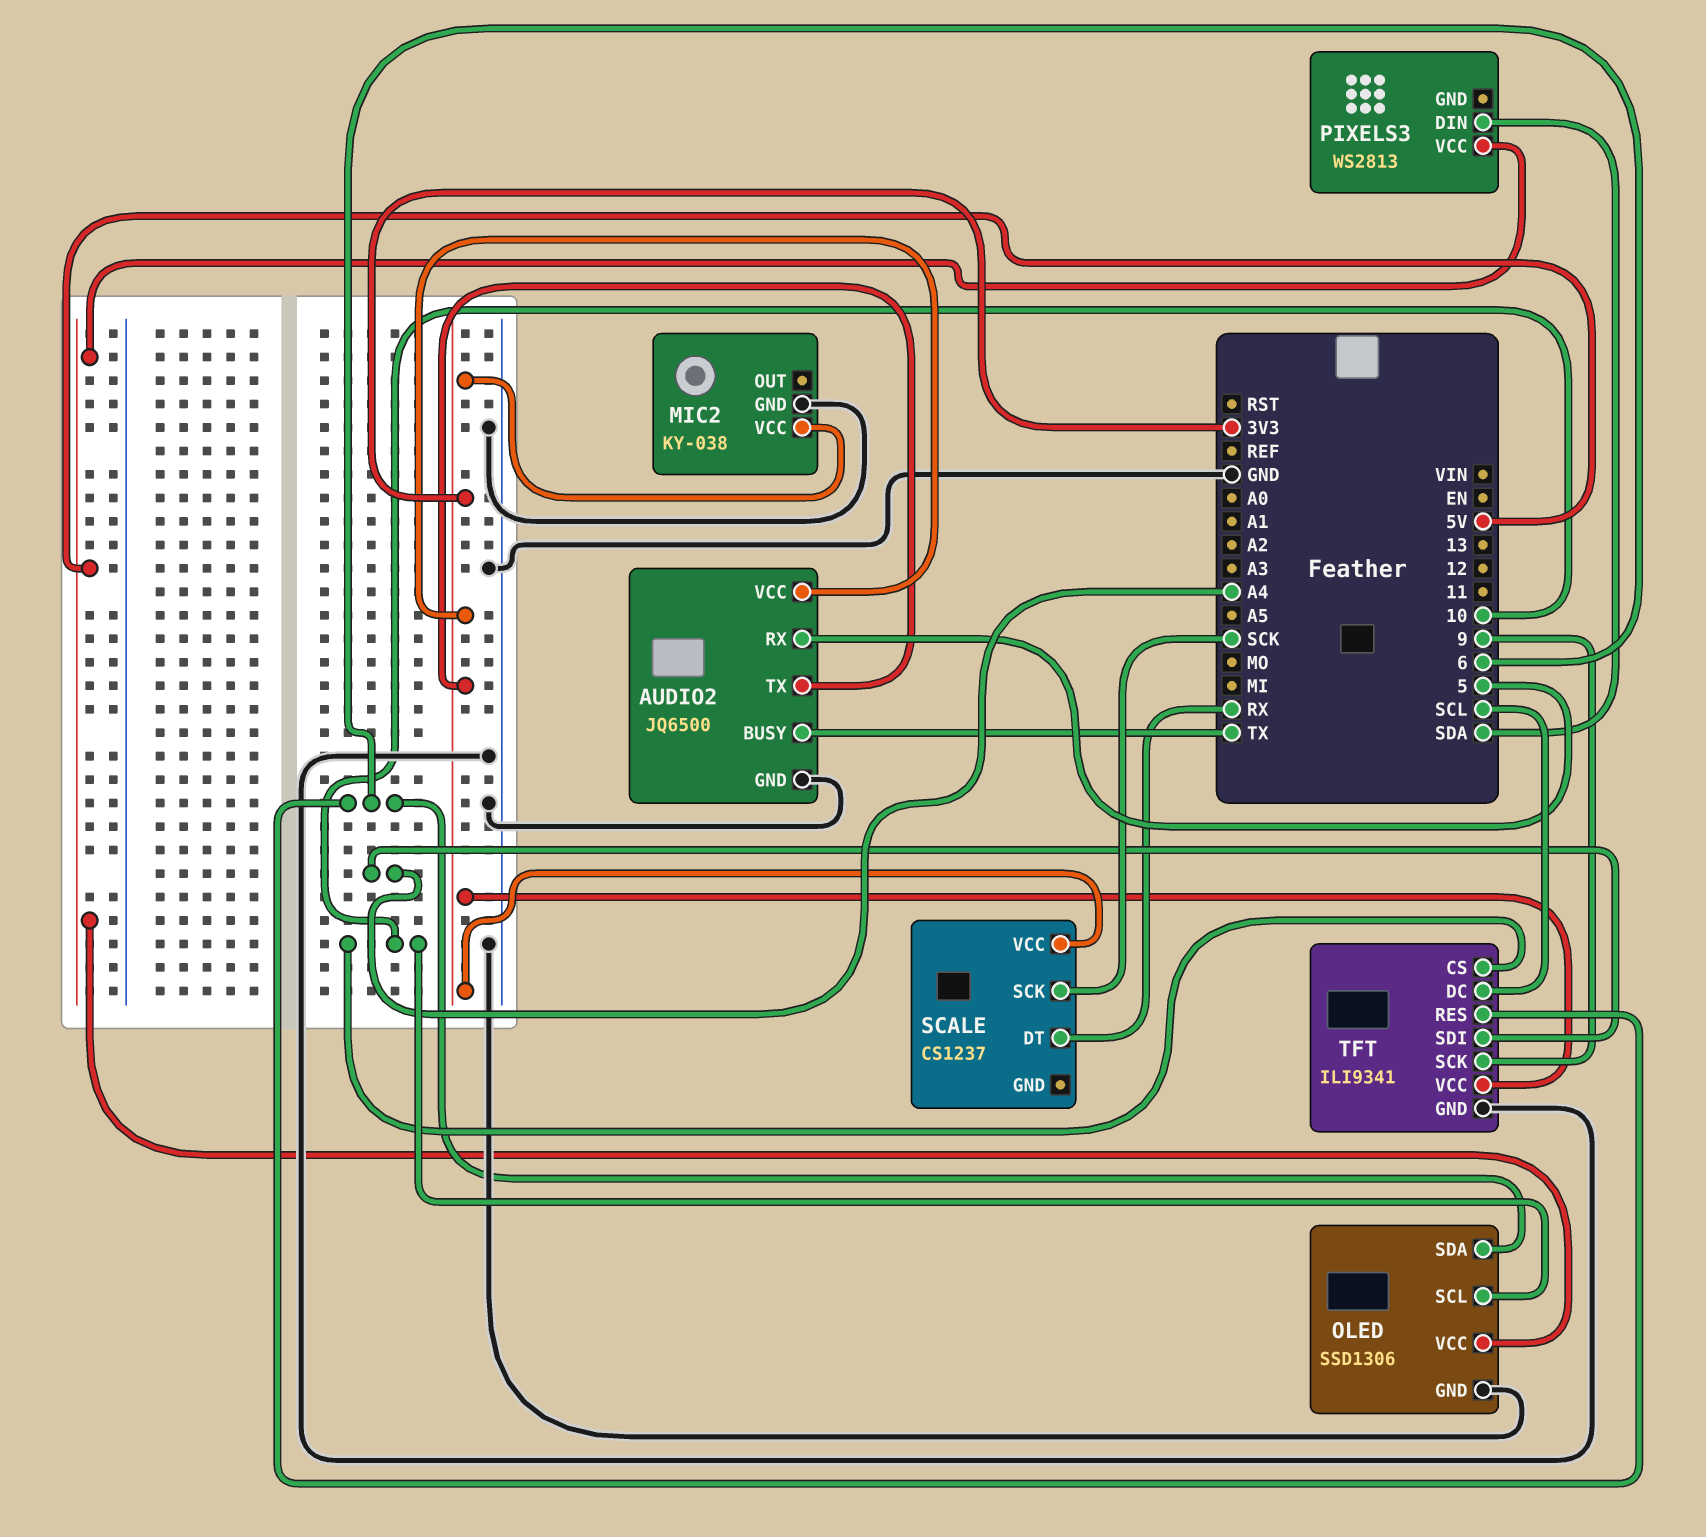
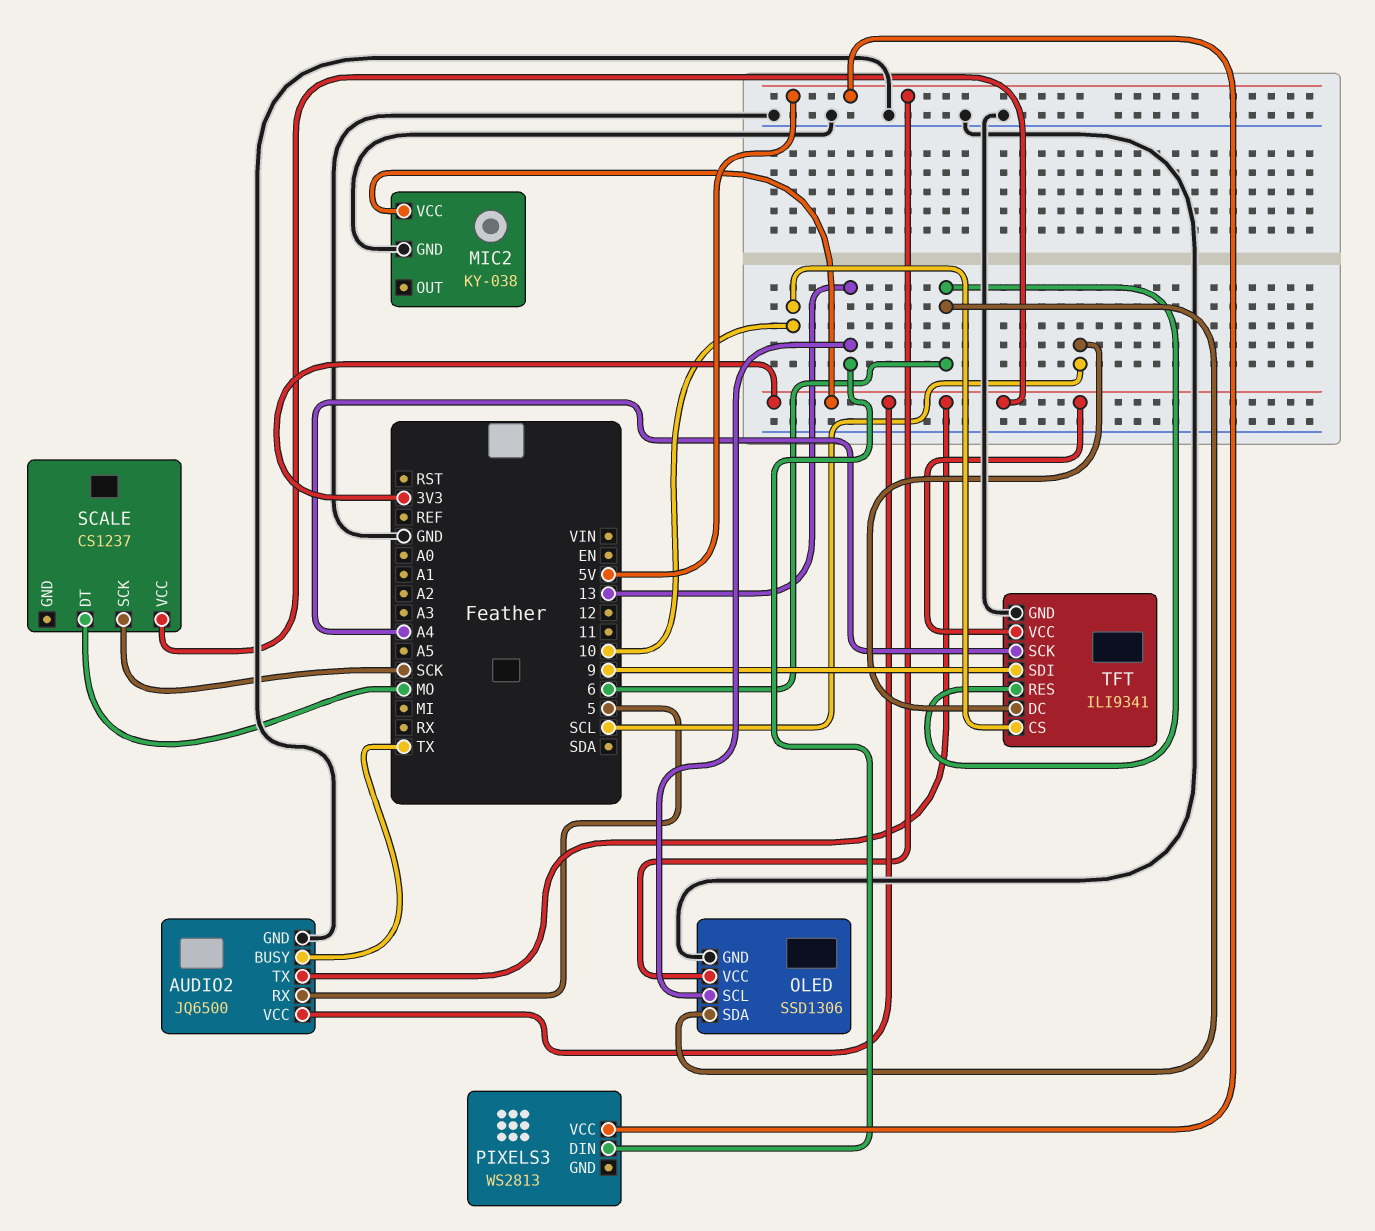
OLED pin SCL: 10 -> 13
PIXELS3 pin DIN: SDA -> 13
SCALE pin DT: RX -> MO
TFT pin SCK: 9 -> A4
TFT pin SDI: A4 -> 9

